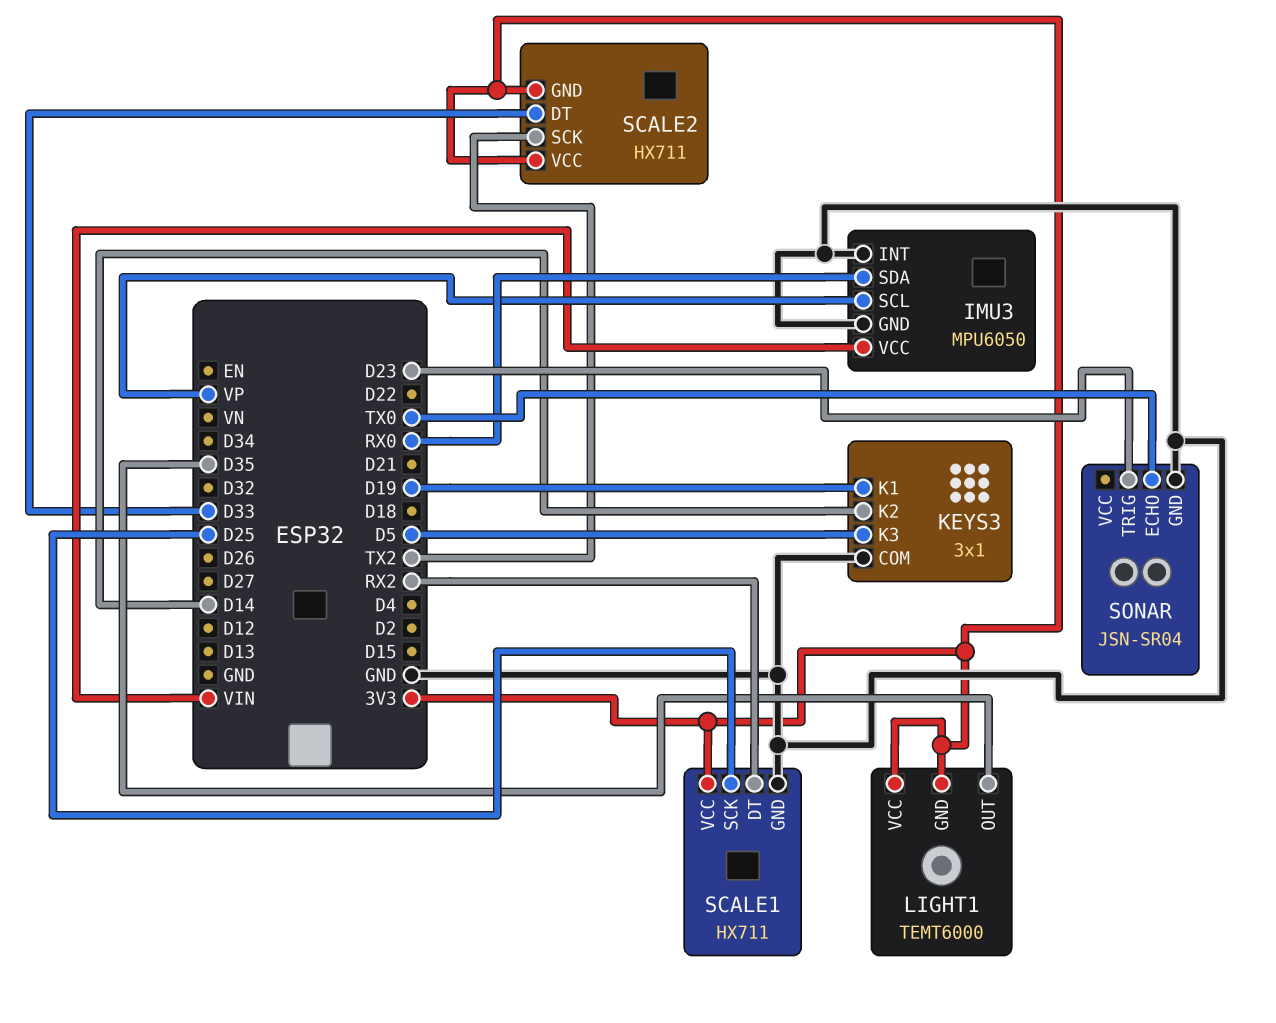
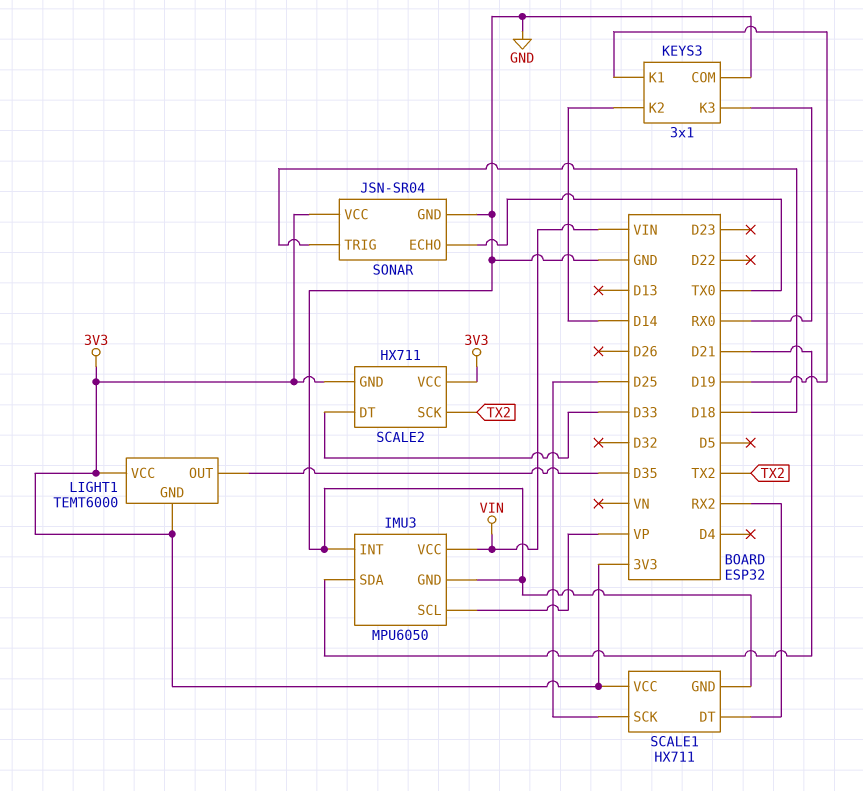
IMU3 pin SDA: RX0 -> D21
KEYS3 pin K3: D5 -> RX0
SONAR pin TRIG: D23 -> D18
SONAR pin VCC: none -> 3V3

